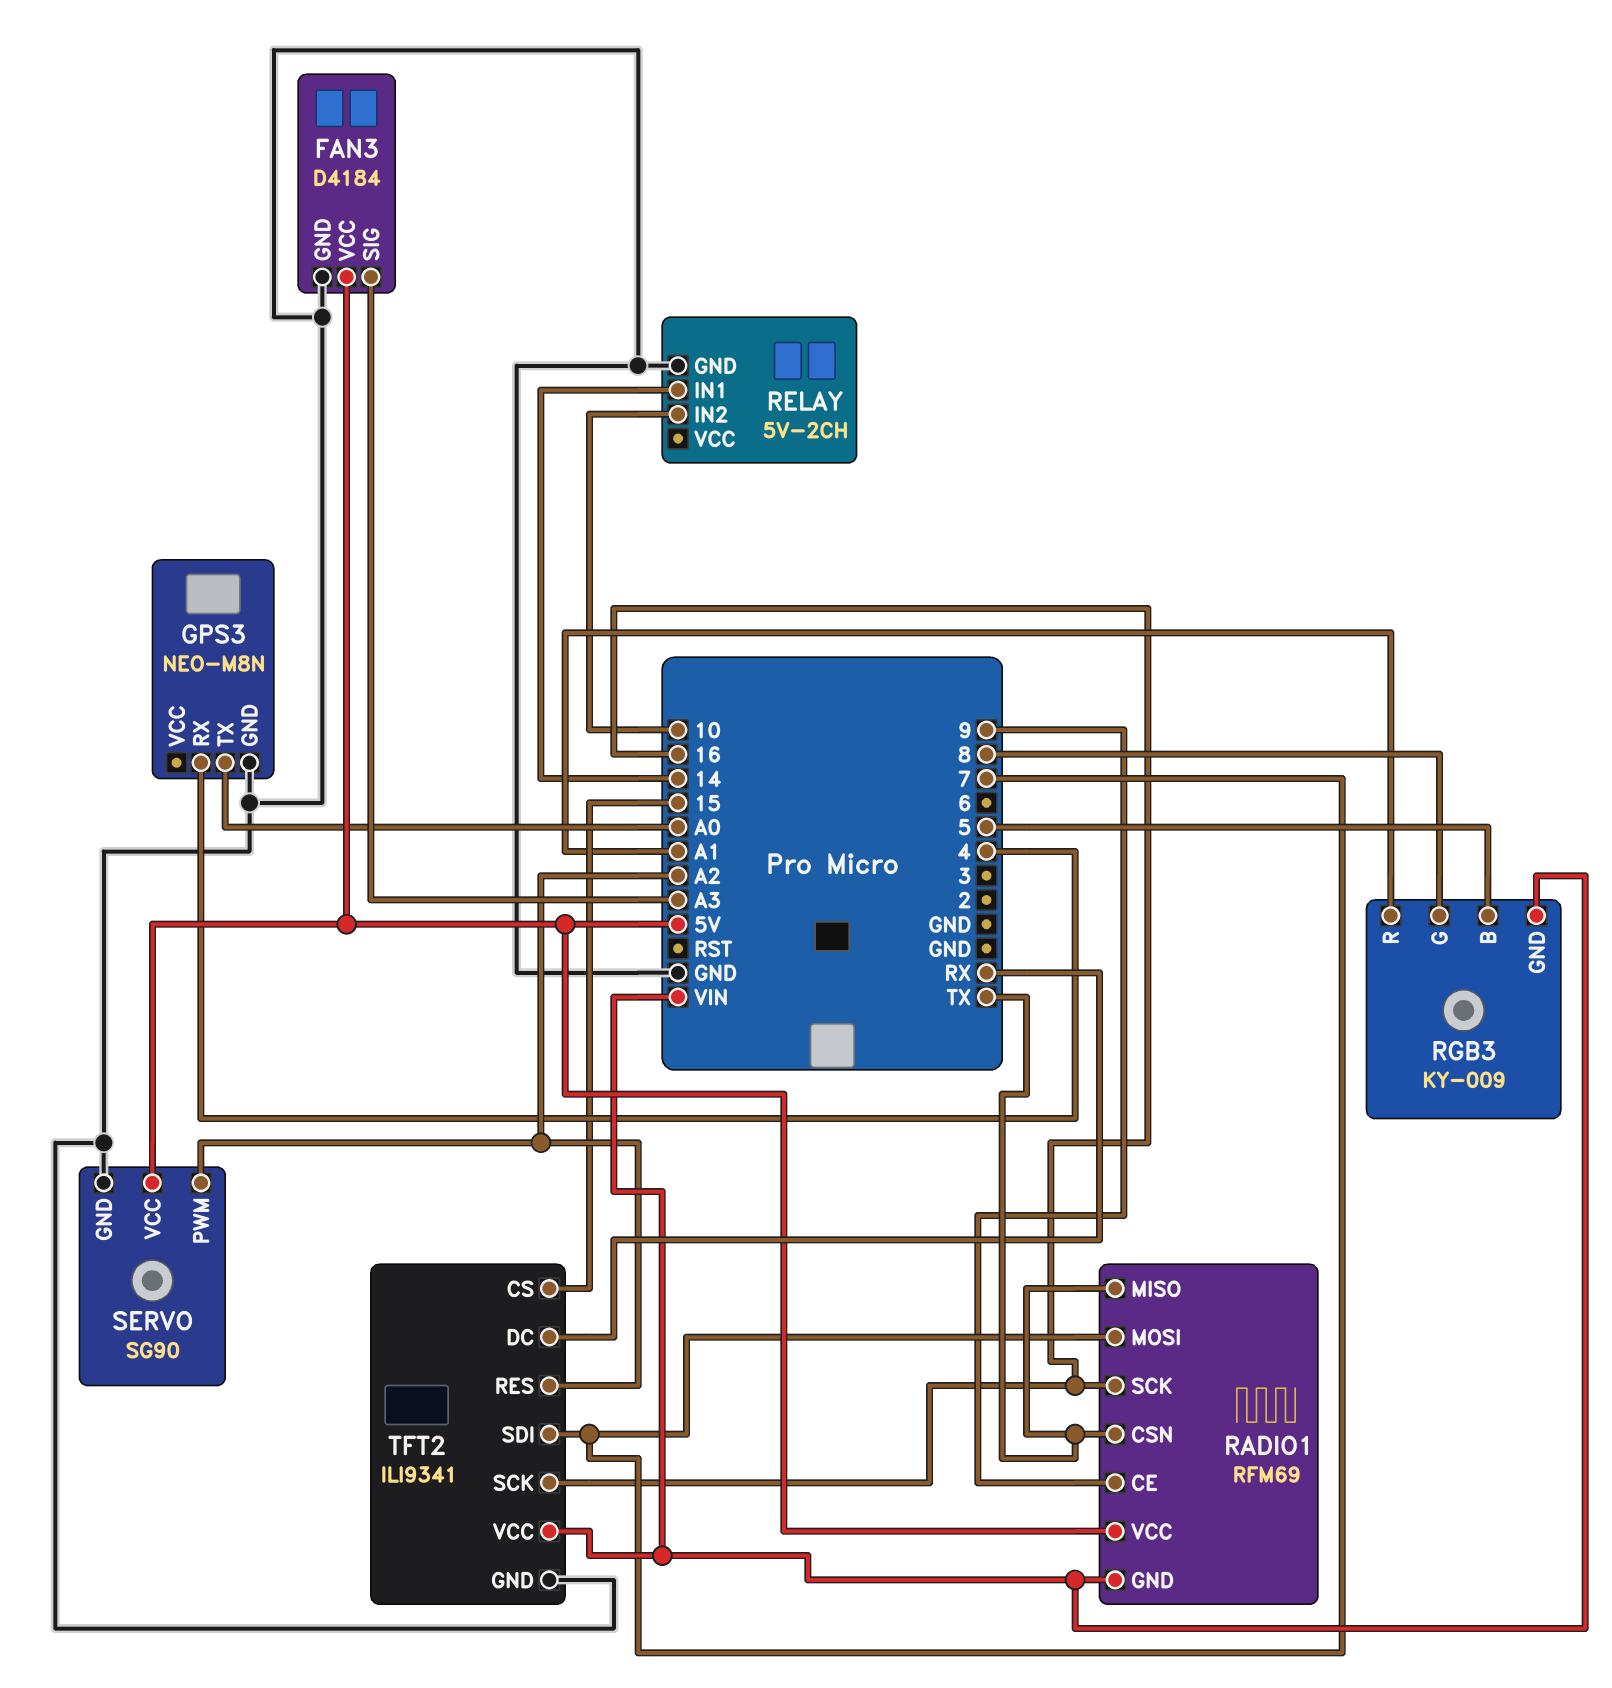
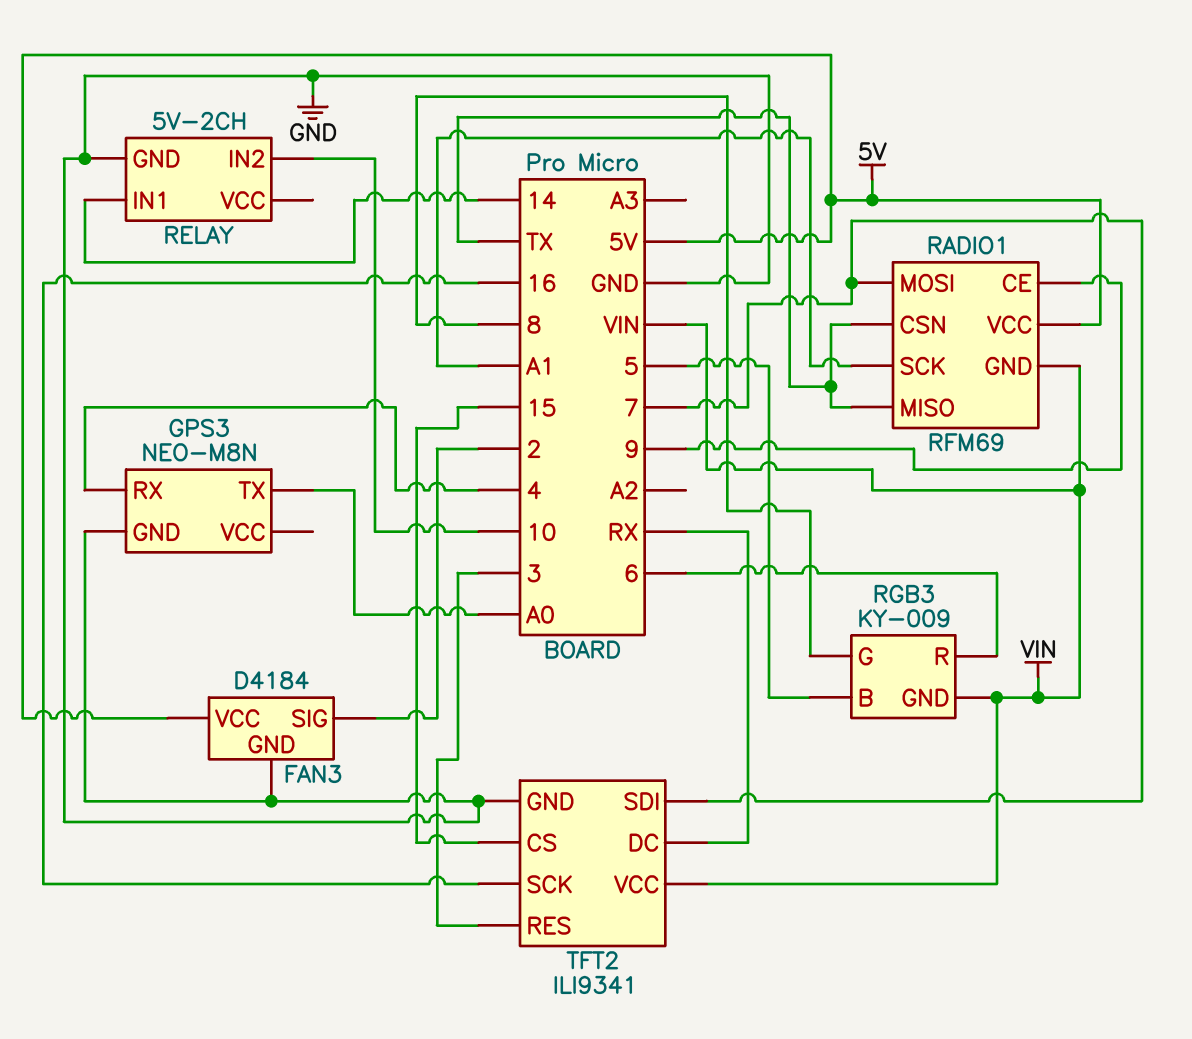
FAN3 pin SIG: A3 -> 2
RADIO1 pin SCK: 16 -> A1
RGB3 pin R: A1 -> 6
SERVO: SG90 -> none
SERVO pin GND: GND -> none
SERVO pin PWM: A2 -> none
SERVO pin VCC: 5V -> none
TFT2 pin RES: A2 -> 3

